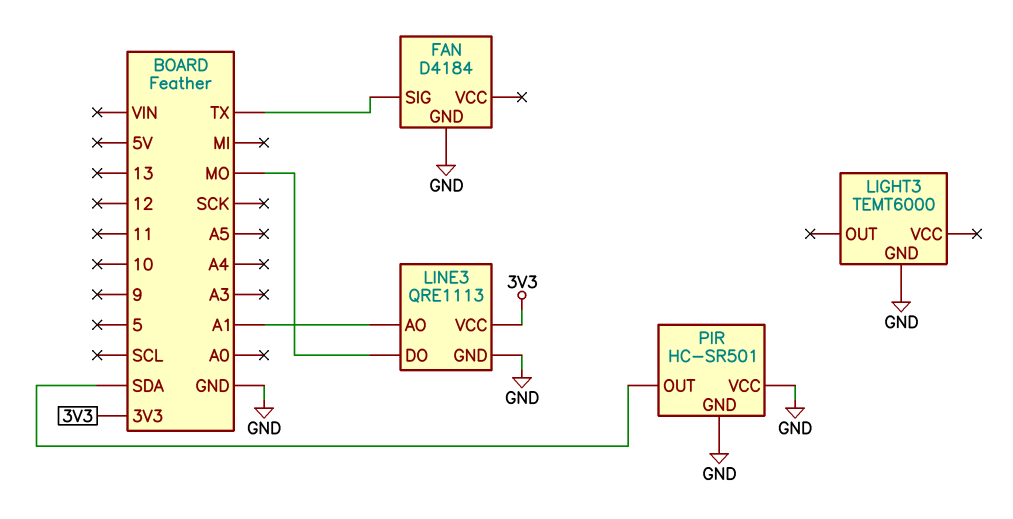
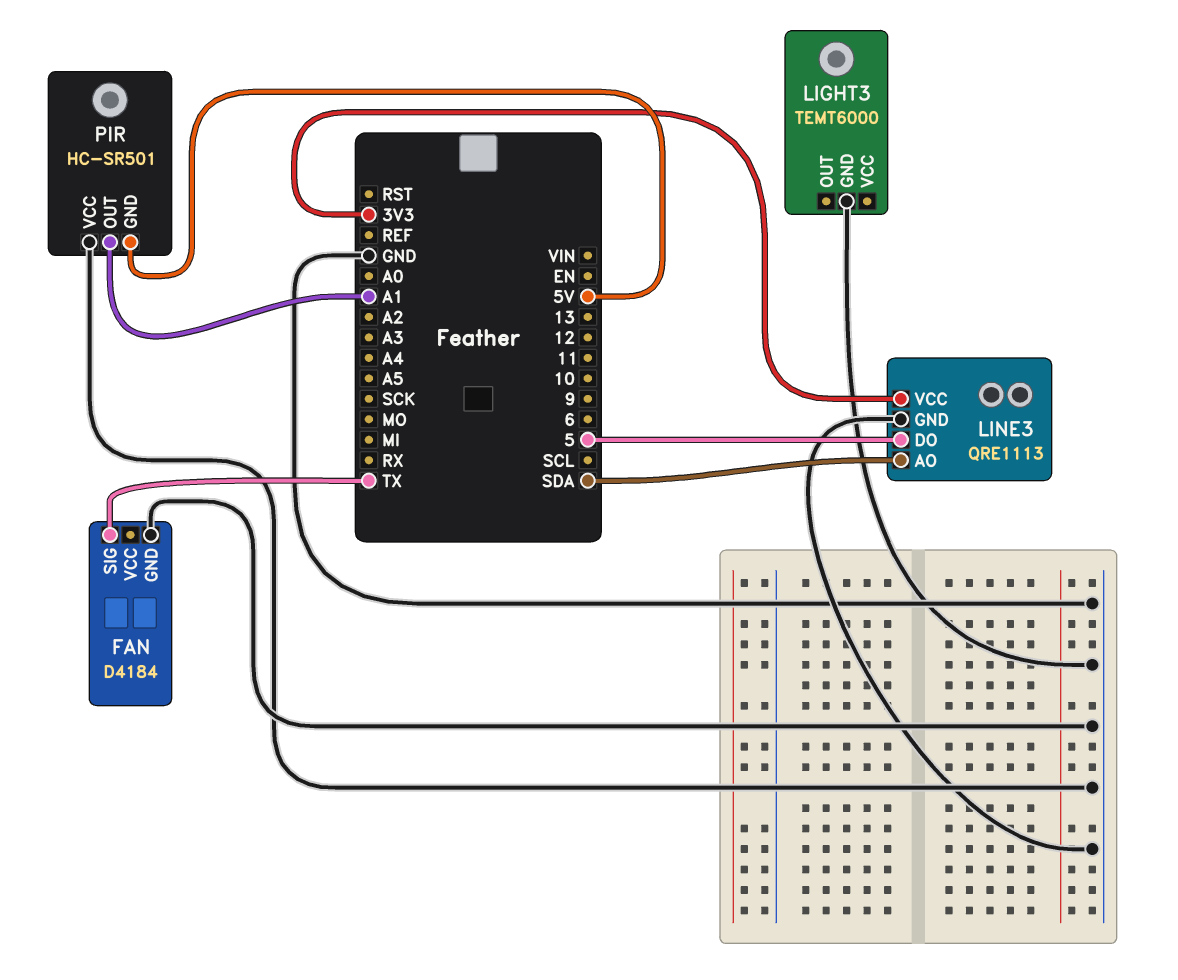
LINE3 pin AO: A1 -> SDA
LINE3 pin DO: MO -> 5
PIR pin GND: GND -> 5V
PIR pin OUT: SDA -> A1

